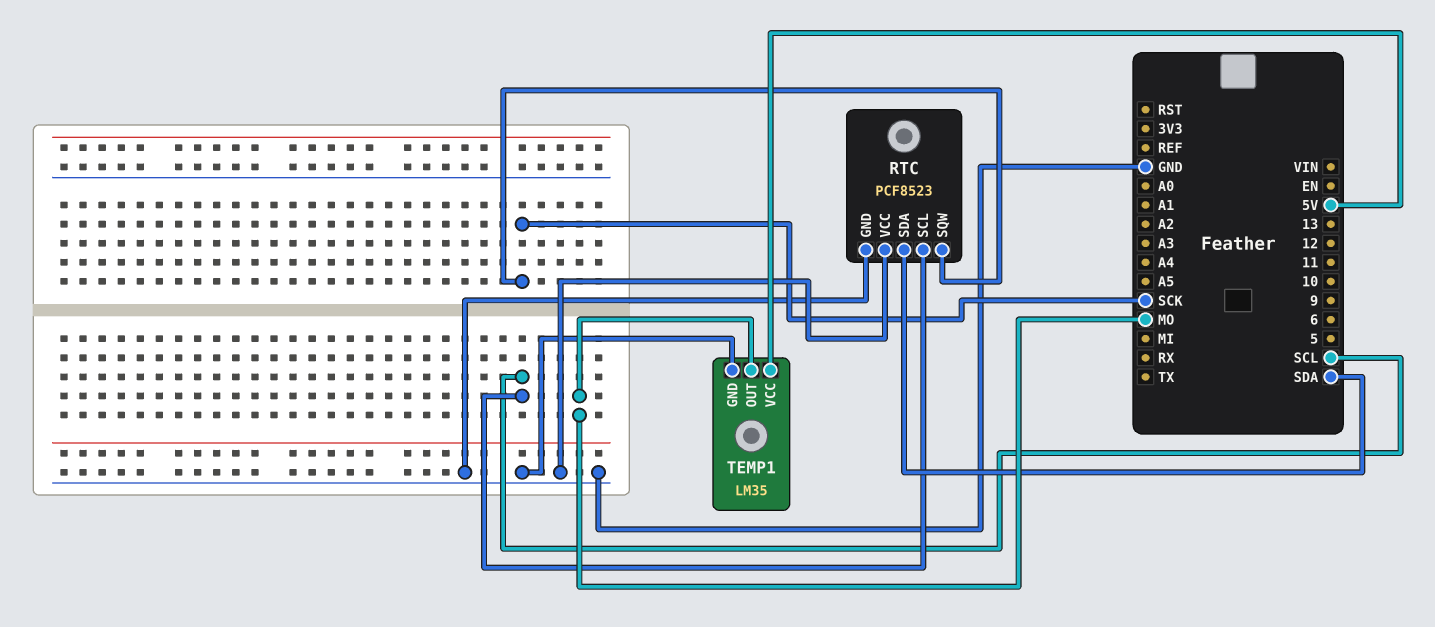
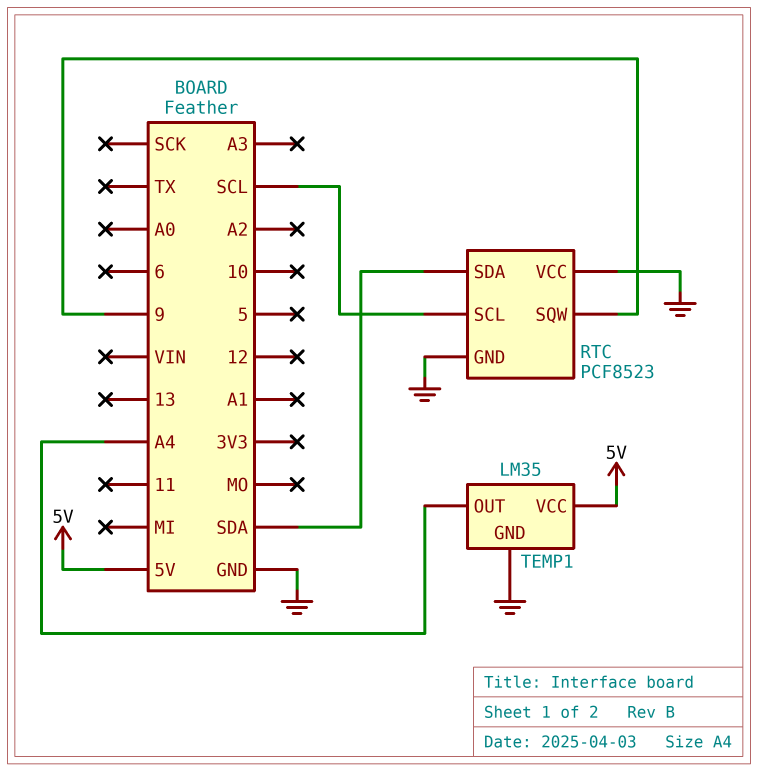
RTC pin SQW: SCK -> 9
TEMP1 pin OUT: MO -> A4

